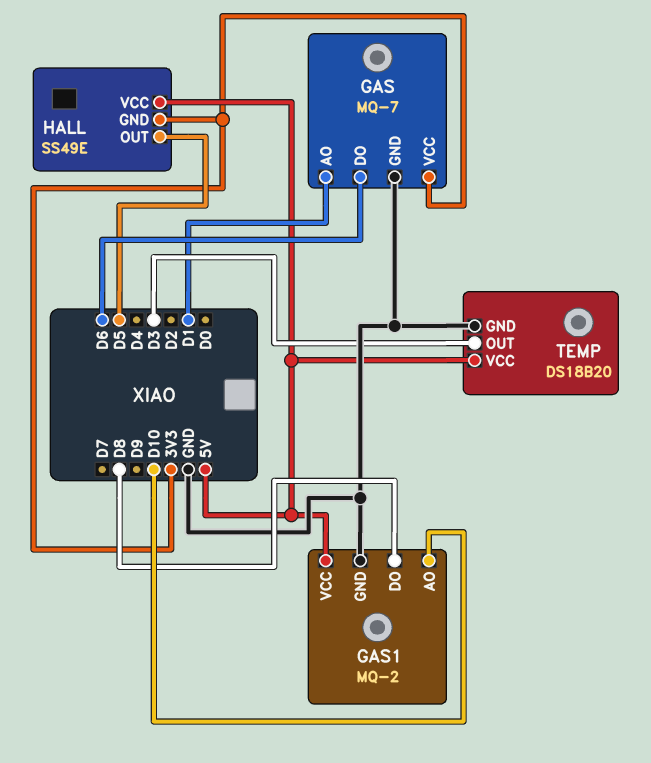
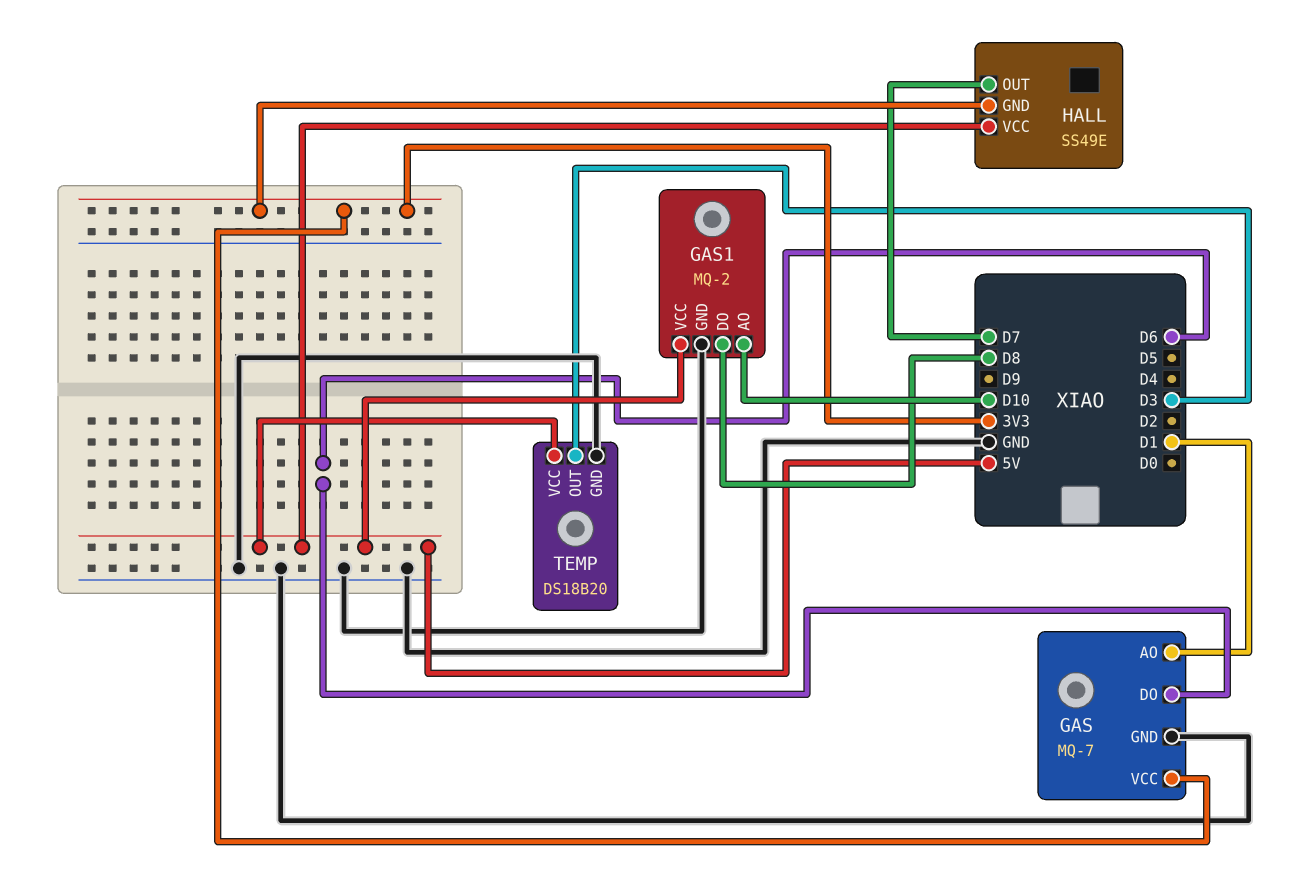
HALL pin OUT: D5 -> D7

